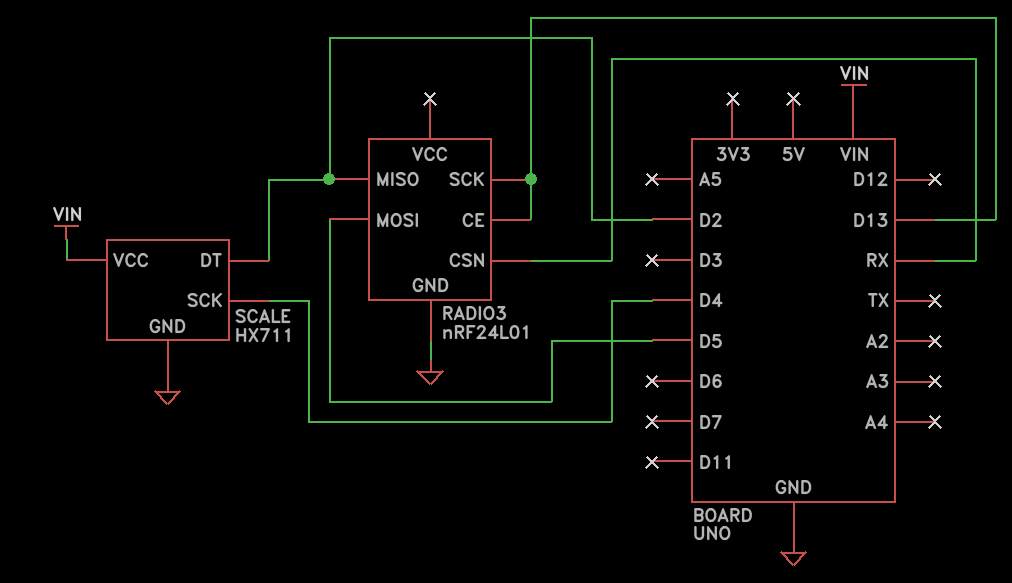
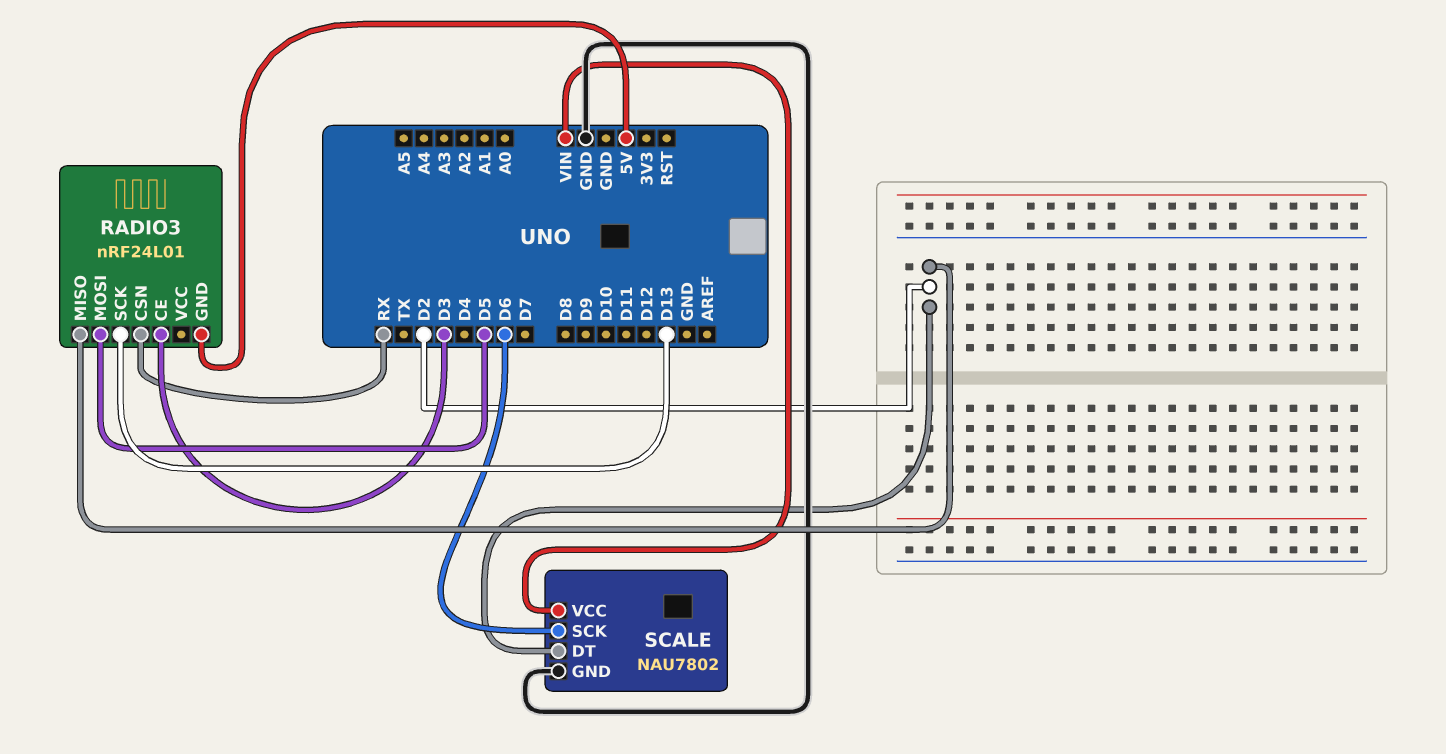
RADIO3 pin CE: D13 -> D3
RADIO3 pin GND: GND -> 5V
SCALE: HX711 -> NAU7802
SCALE pin SCK: D4 -> D6

